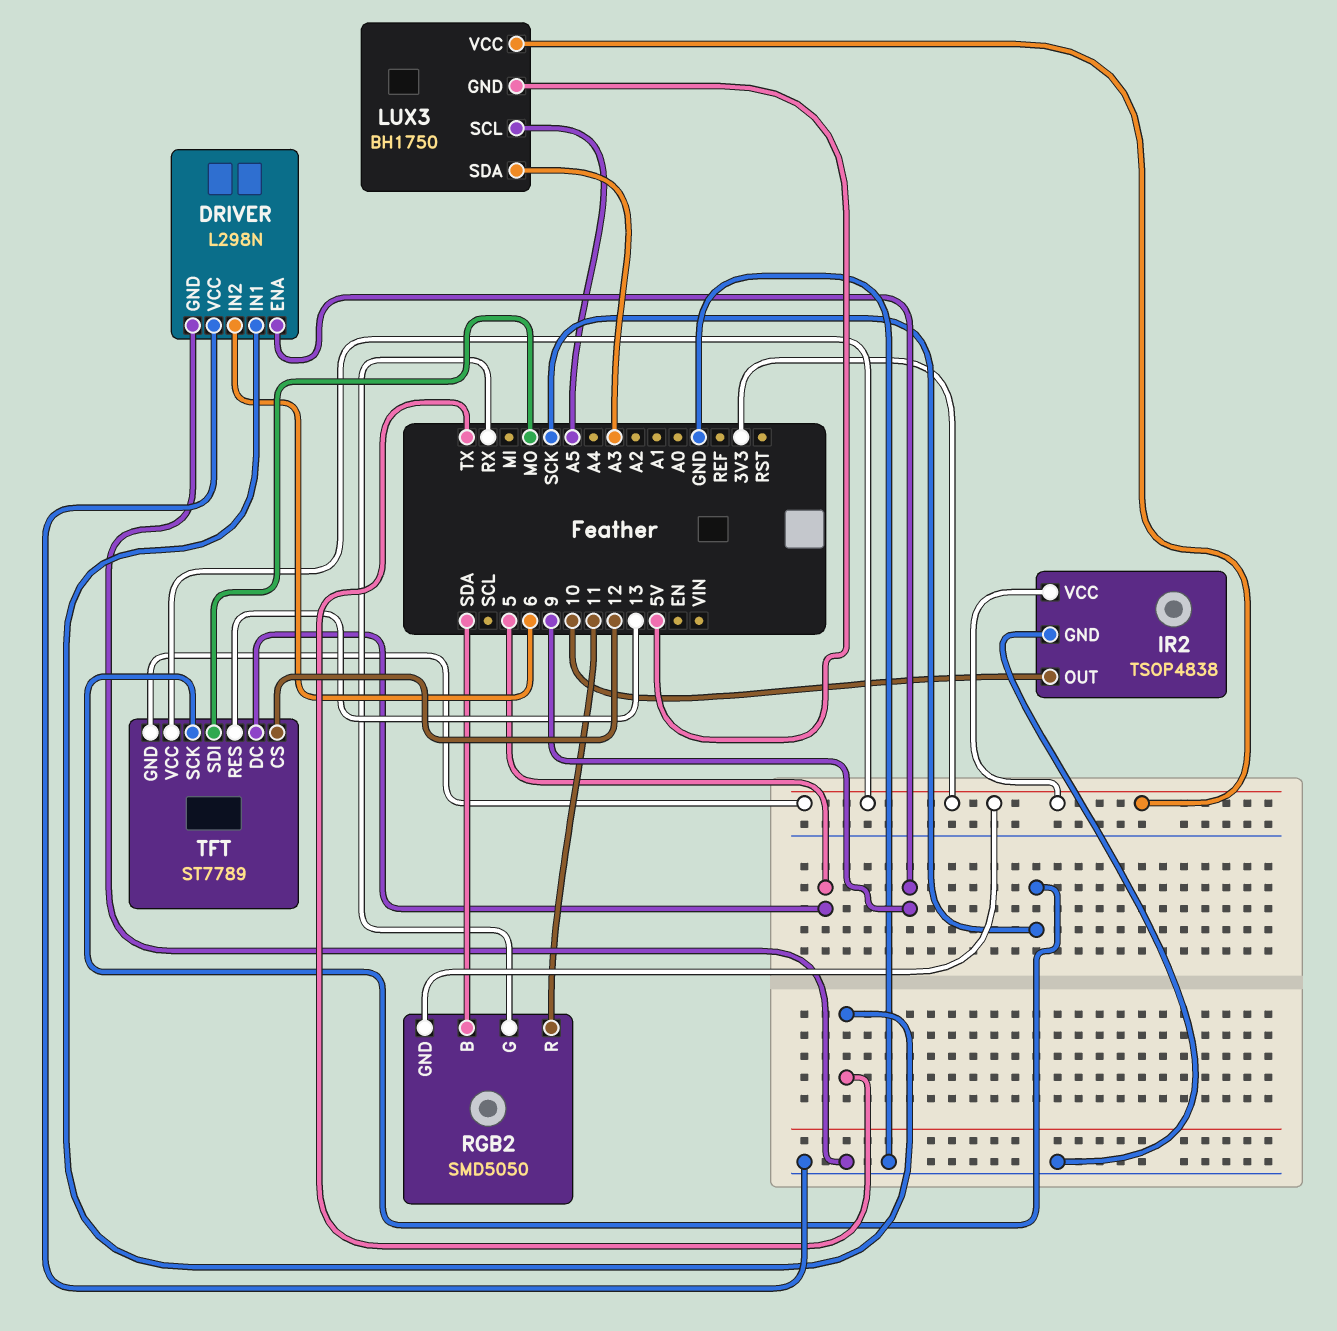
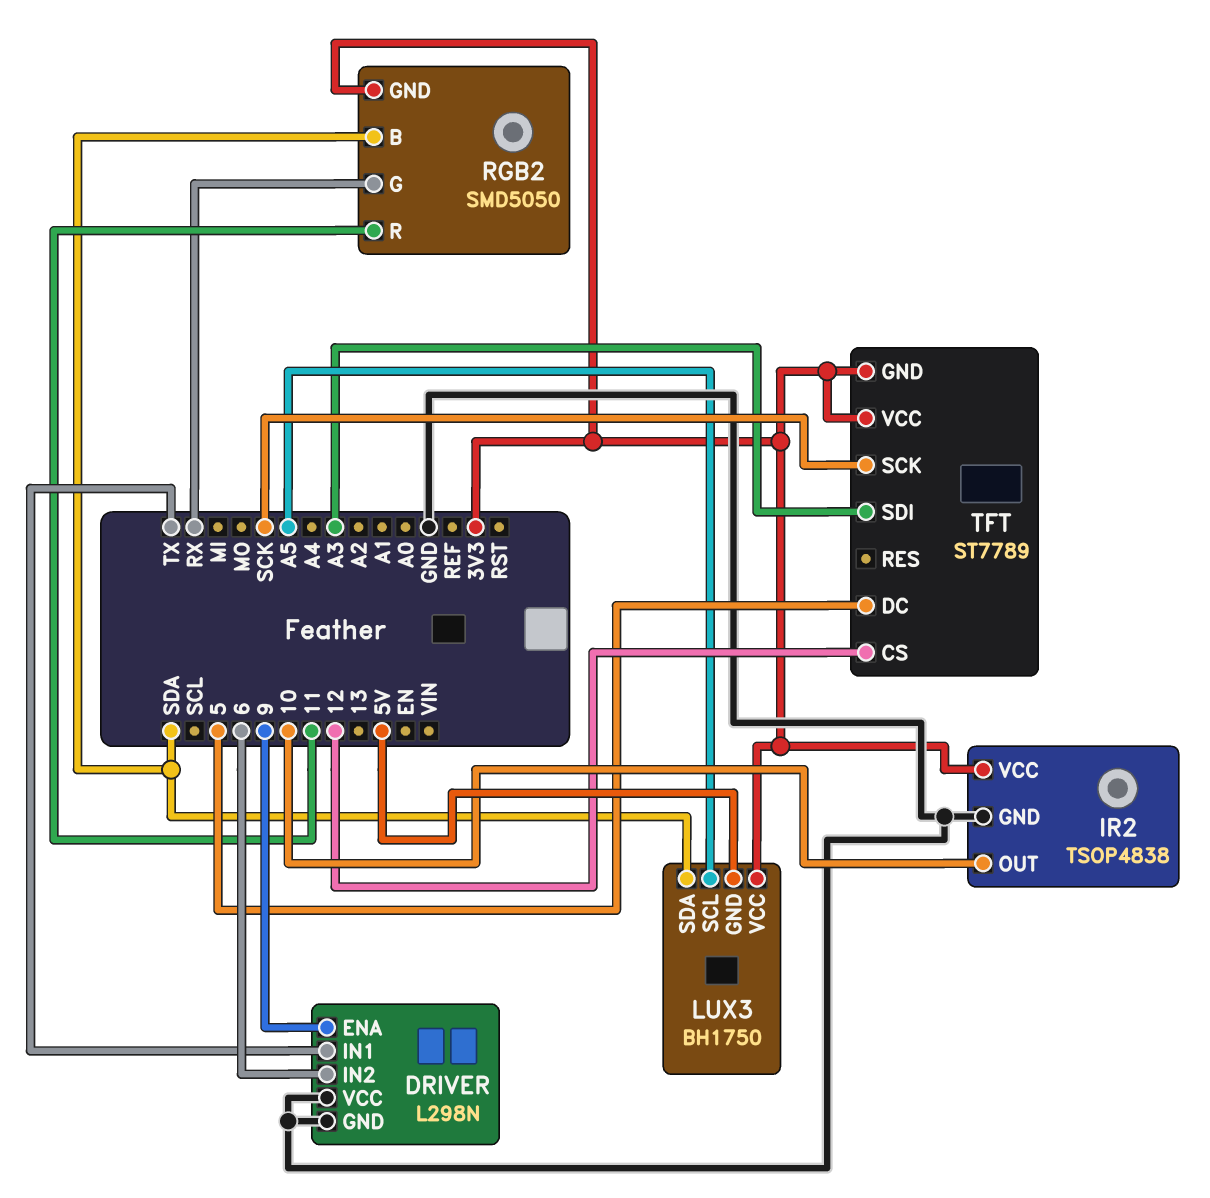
LUX3 pin SDA: A3 -> SDA
TFT pin RES: 13 -> none
TFT pin SDI: MO -> A3

